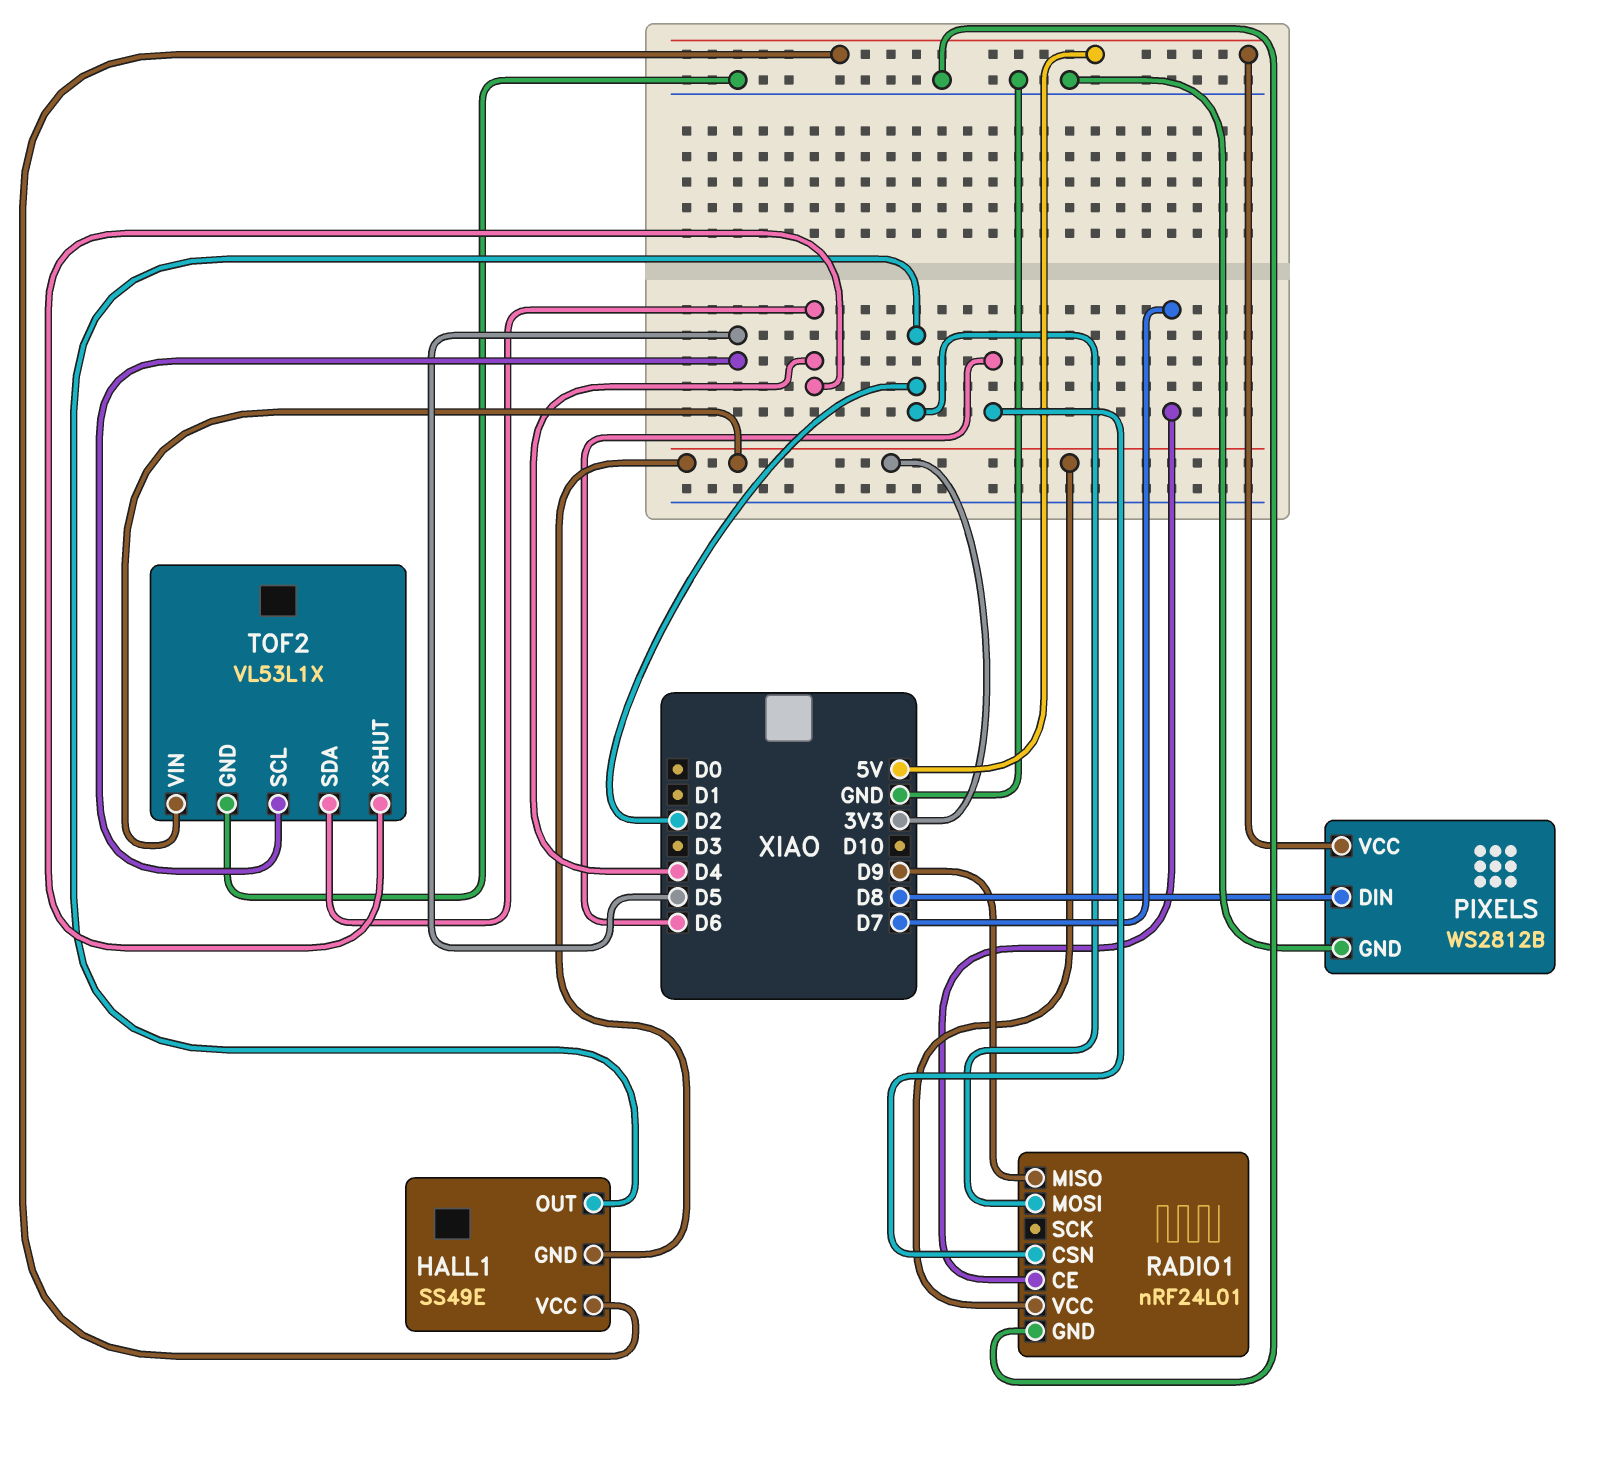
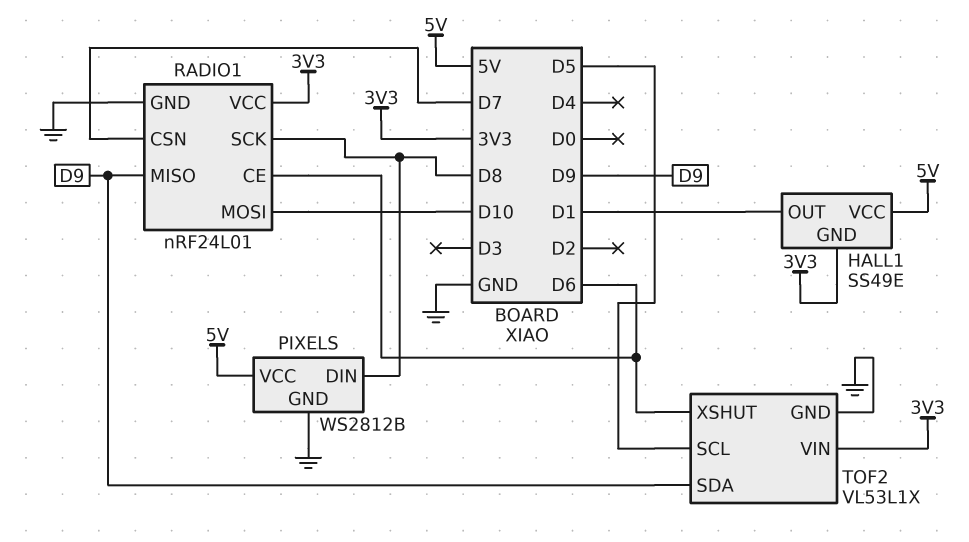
HALL1 pin OUT: D2 -> D1
RADIO1 pin CE: D7 -> D6
RADIO1 pin CSN: D6 -> D7
RADIO1 pin MOSI: D2 -> D10
RADIO1 pin SCK: none -> D8
TOF2 pin SDA: D4 -> D9
TOF2 pin XSHUT: D4 -> D6

